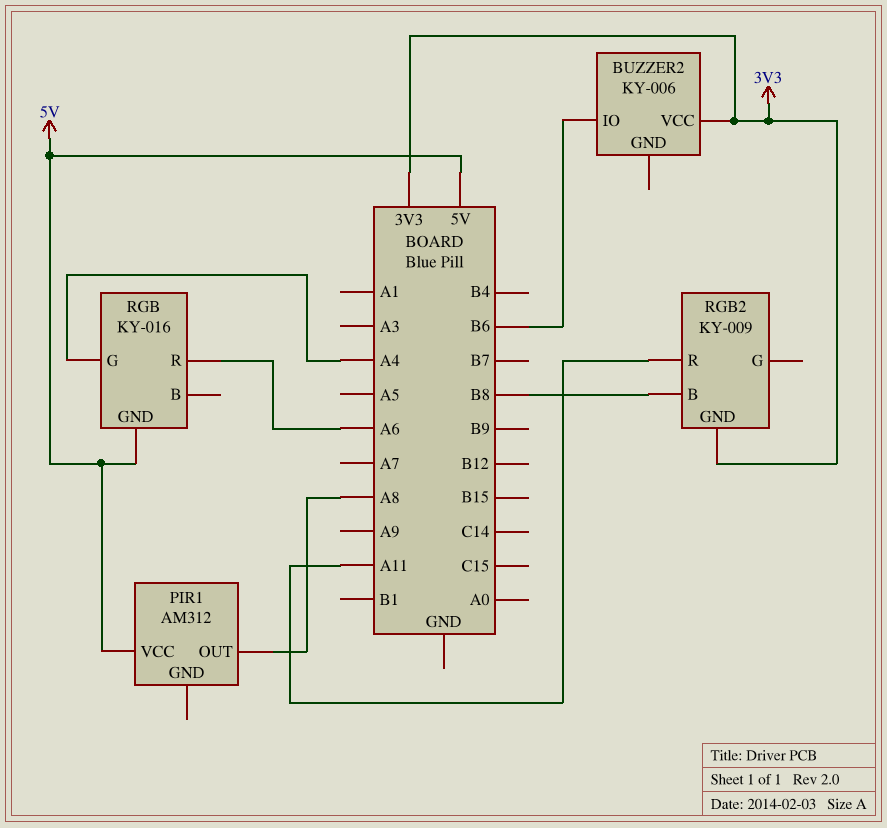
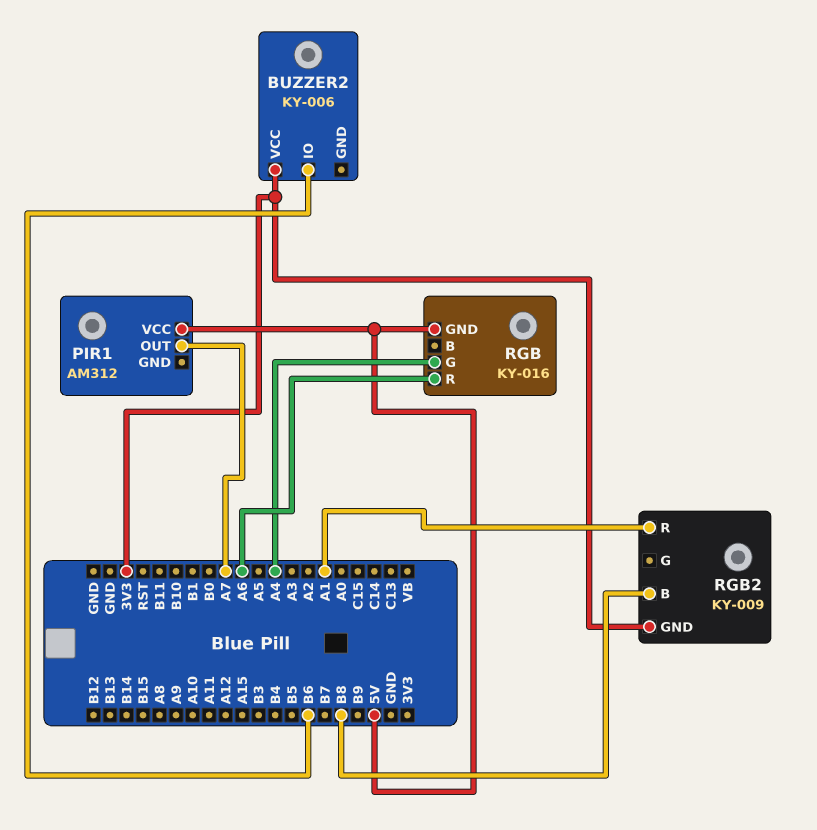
PIR1 pin OUT: A8 -> A7
RGB2 pin R: A11 -> A1

